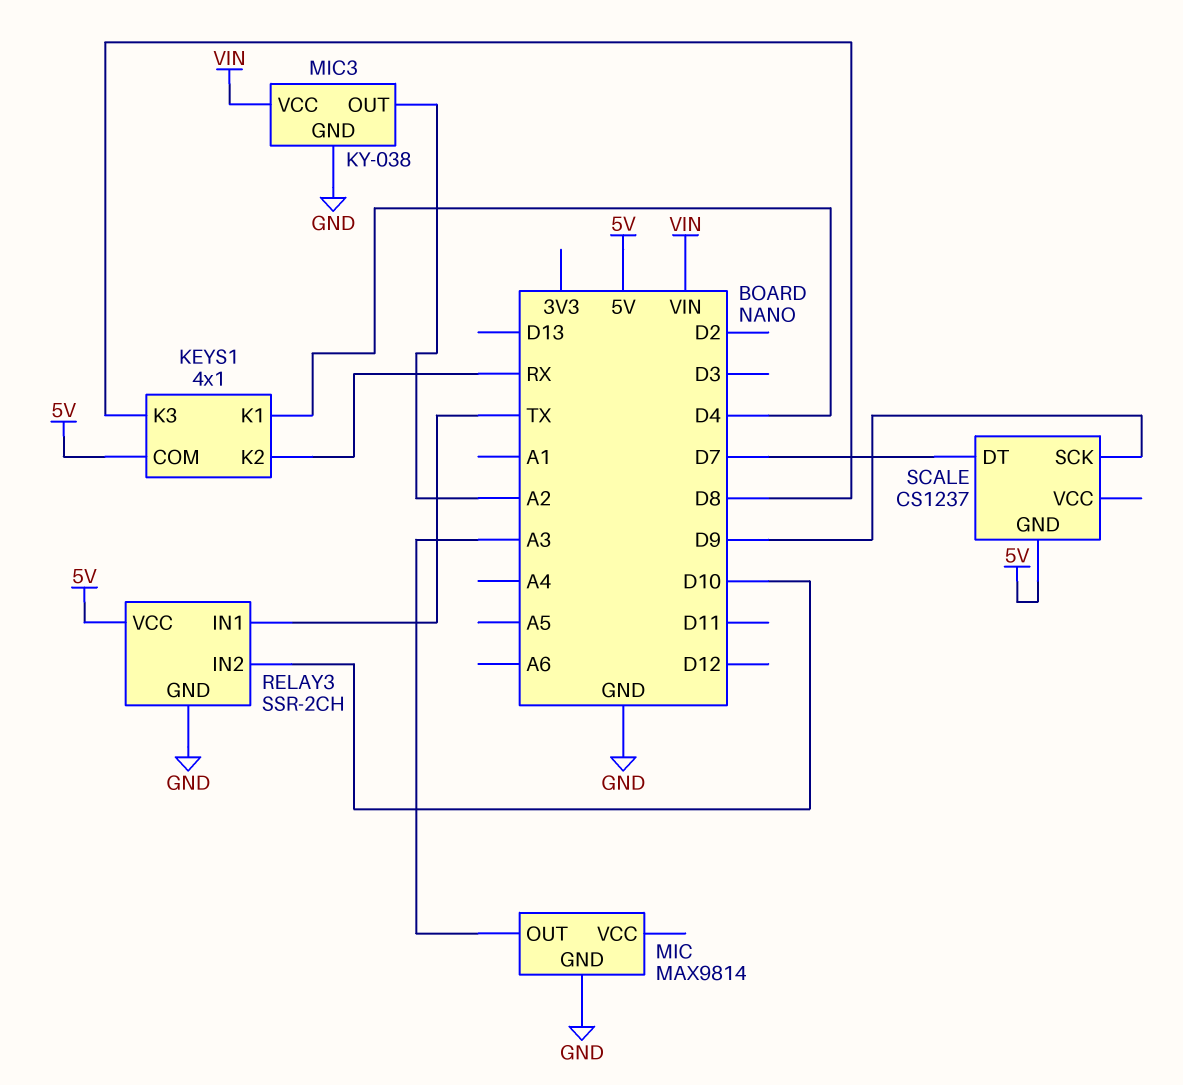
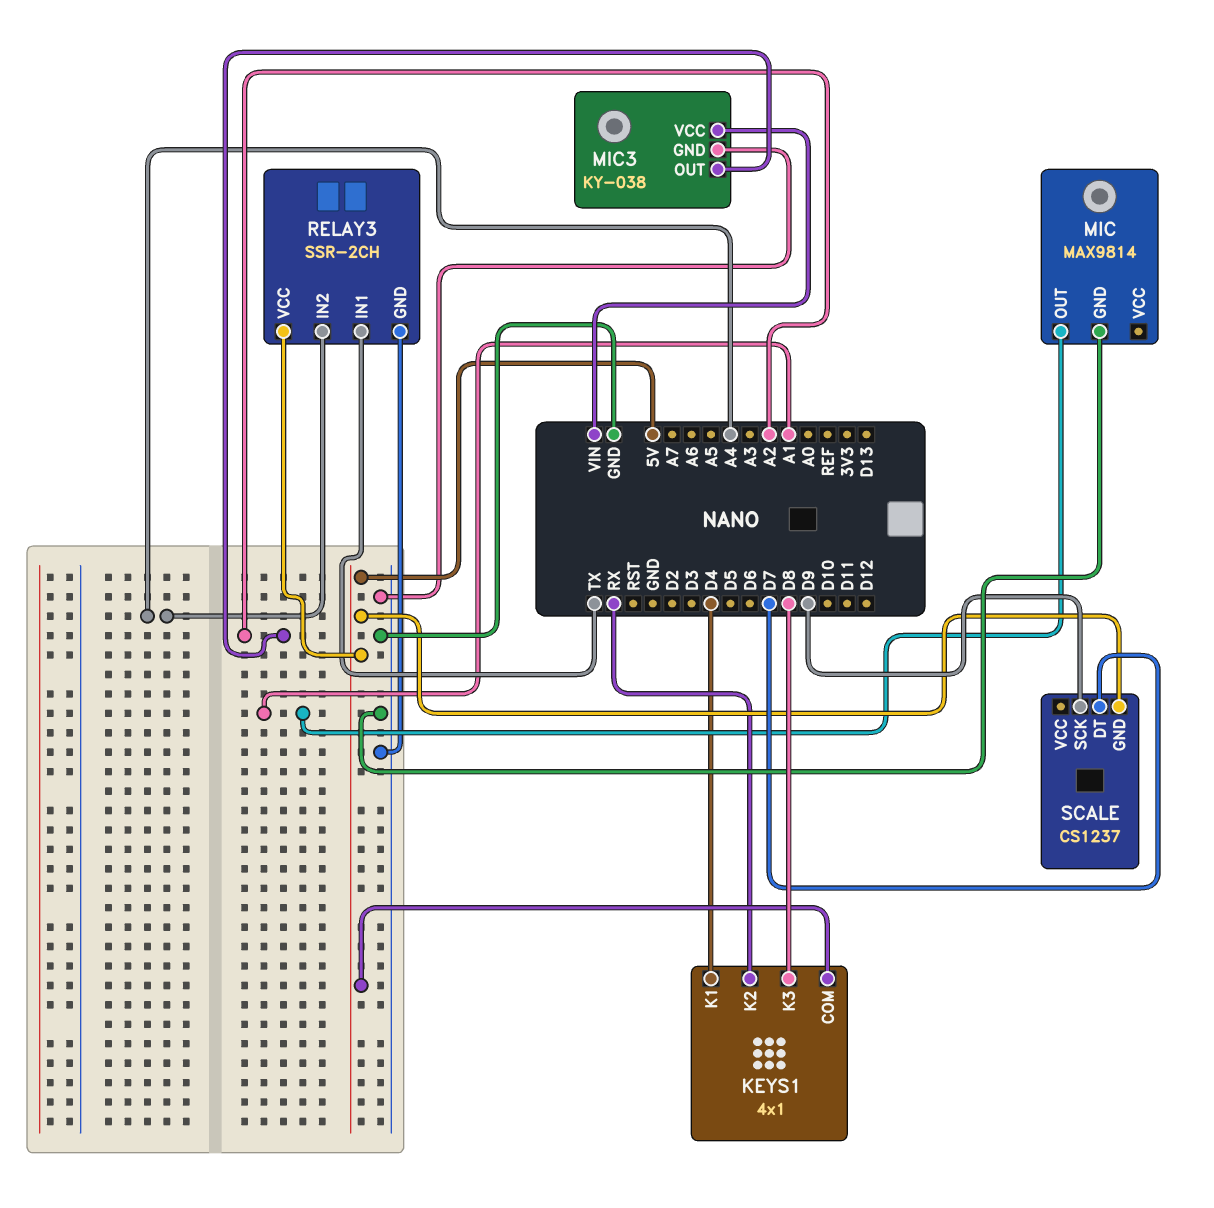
MIC pin OUT: A3 -> A1
RELAY3 pin IN2: D10 -> A4

